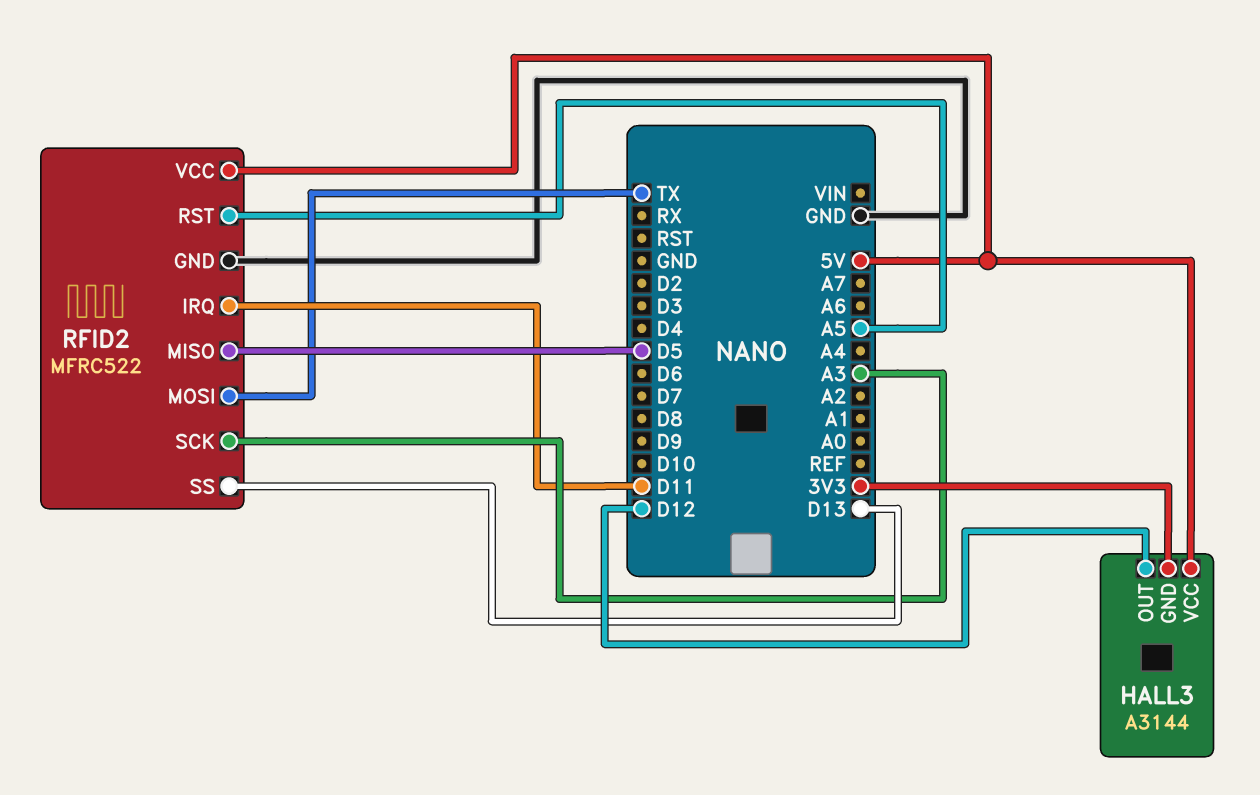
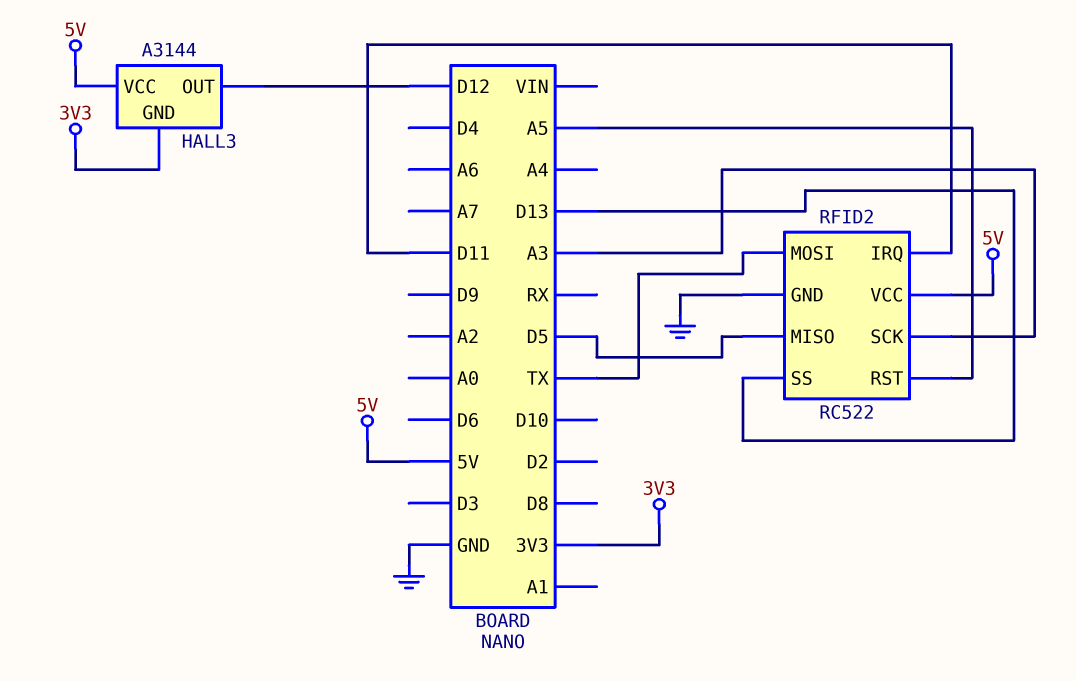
RFID2: MFRC522 -> RC522

